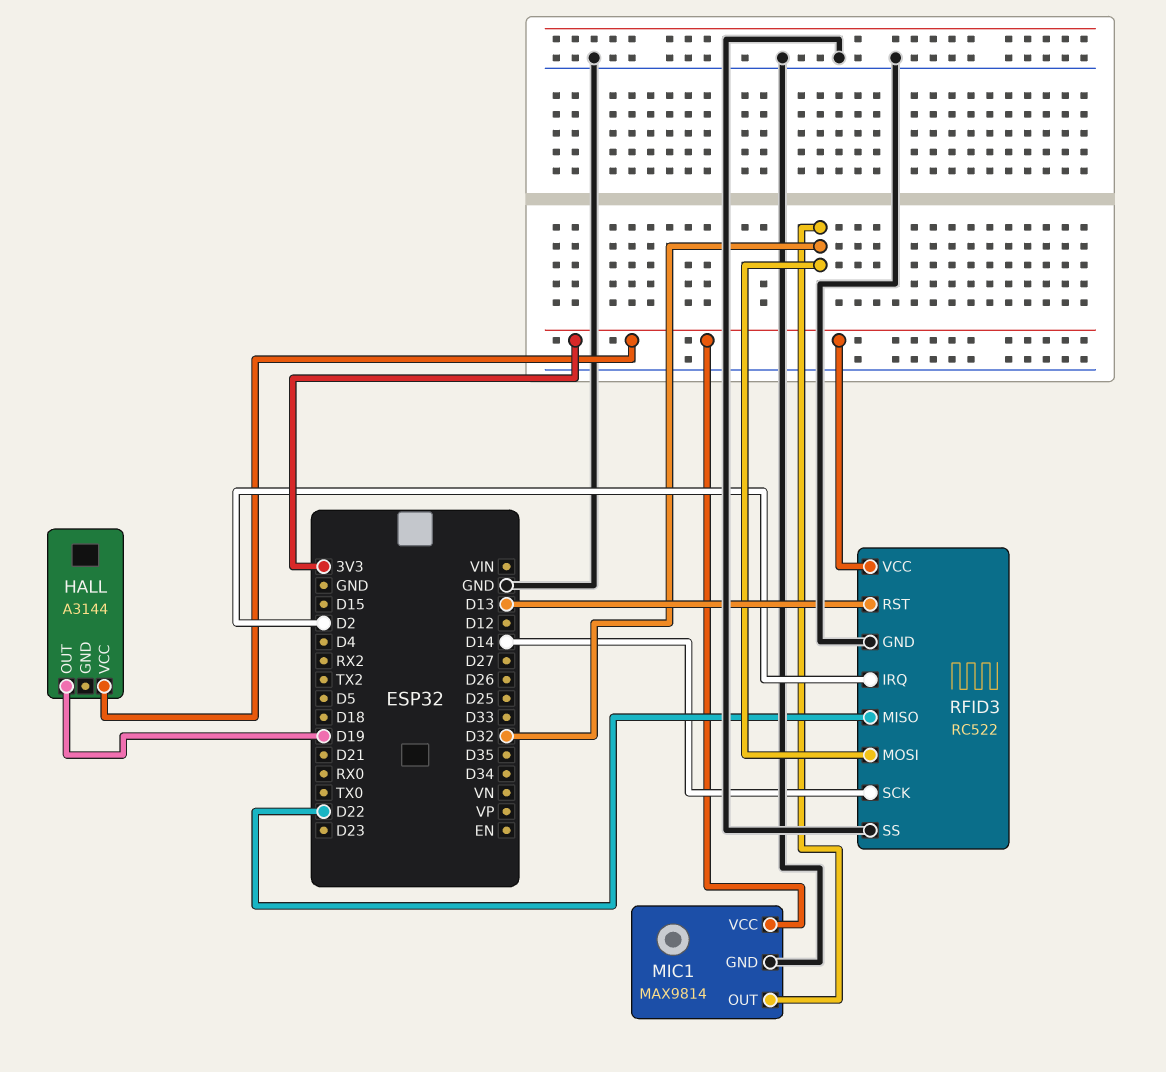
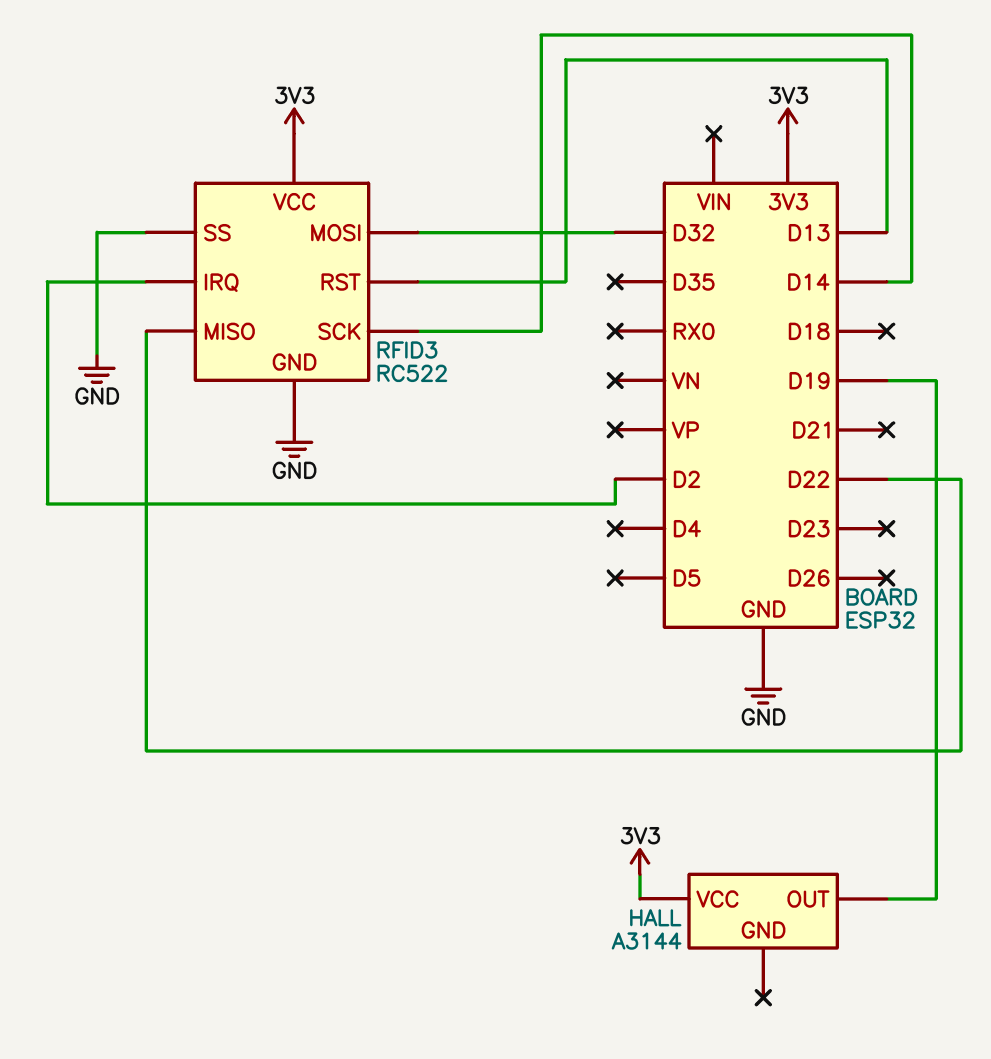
MIC1: MAX9814 -> none
MIC1 pin GND: GND -> none
MIC1 pin OUT: D32 -> none
MIC1 pin VCC: 3V3 -> none

